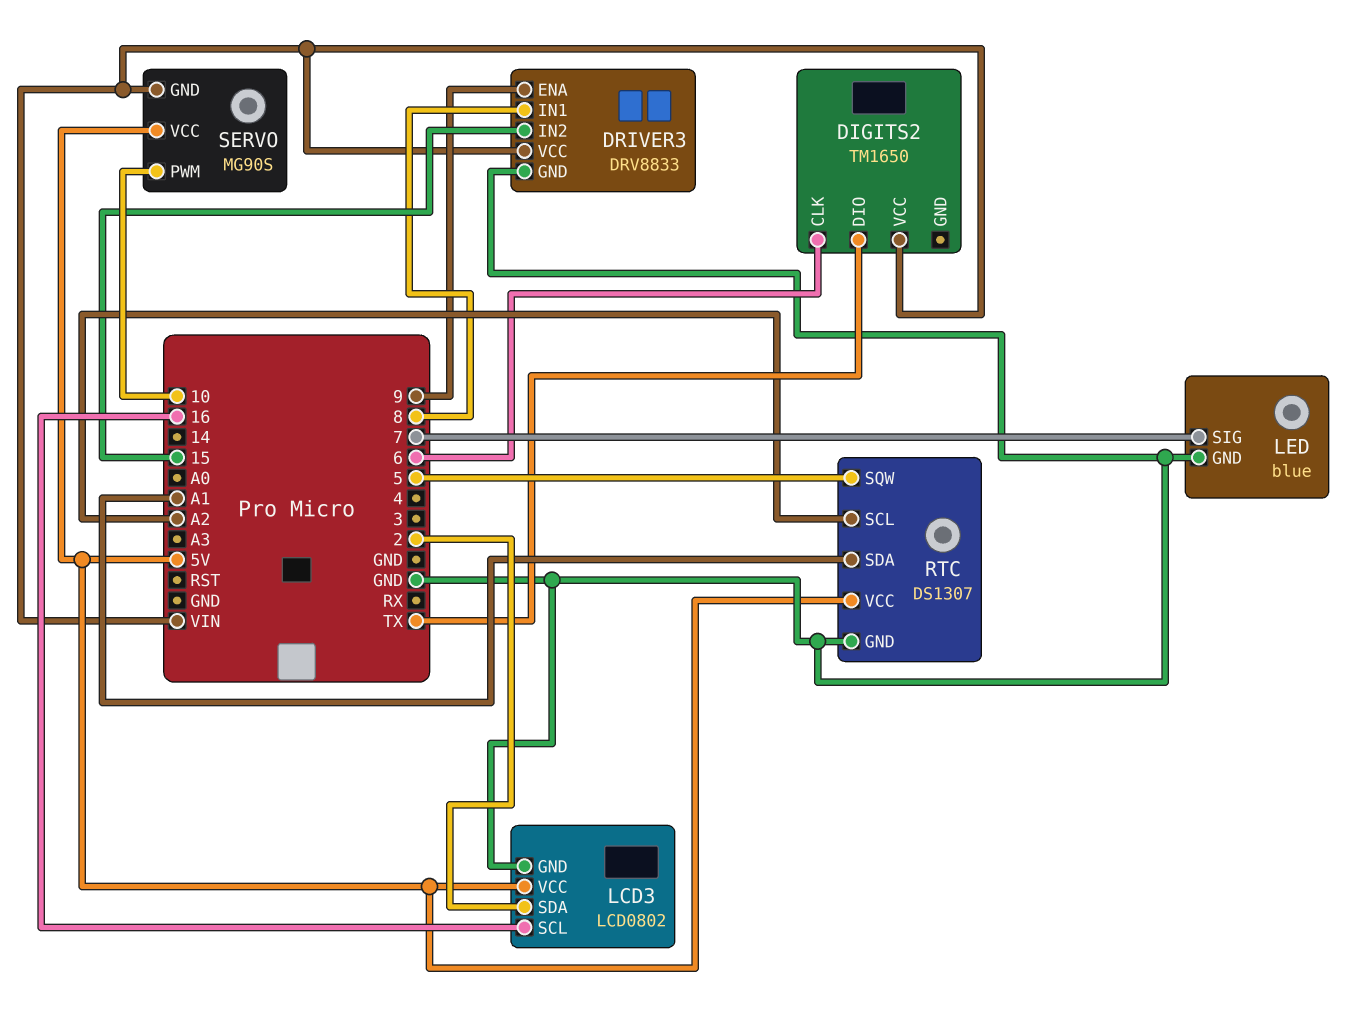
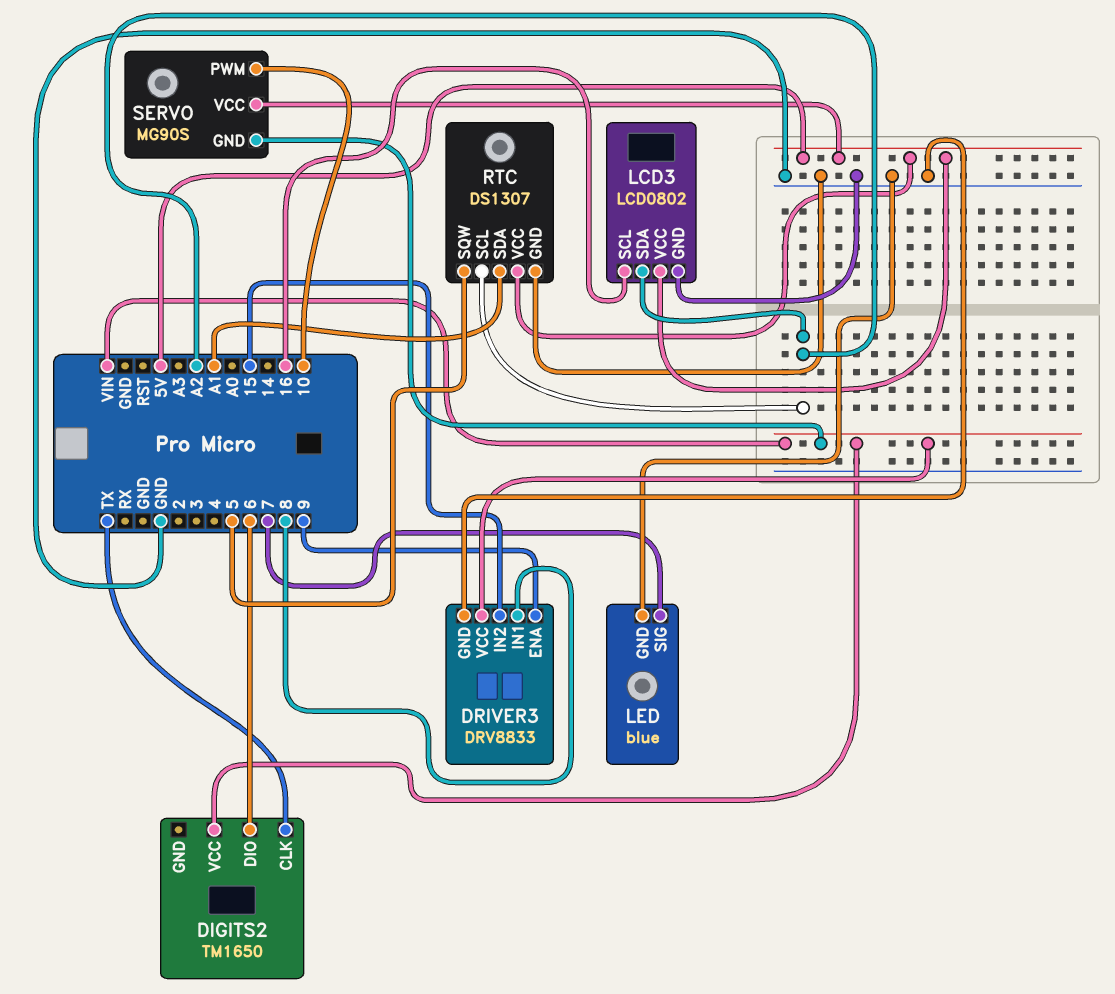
DIGITS2 pin CLK: 6 -> TX
DIGITS2 pin DIO: TX -> 6
LCD3 pin SDA: 2 -> A2

